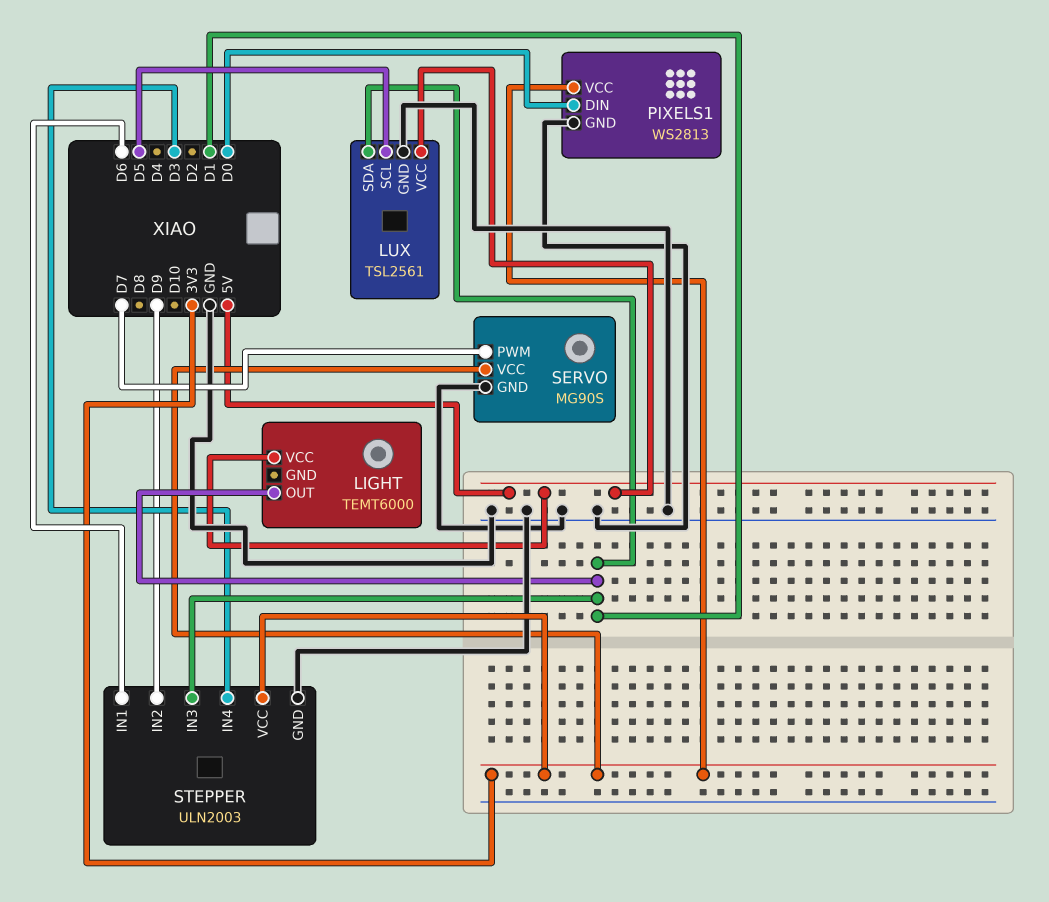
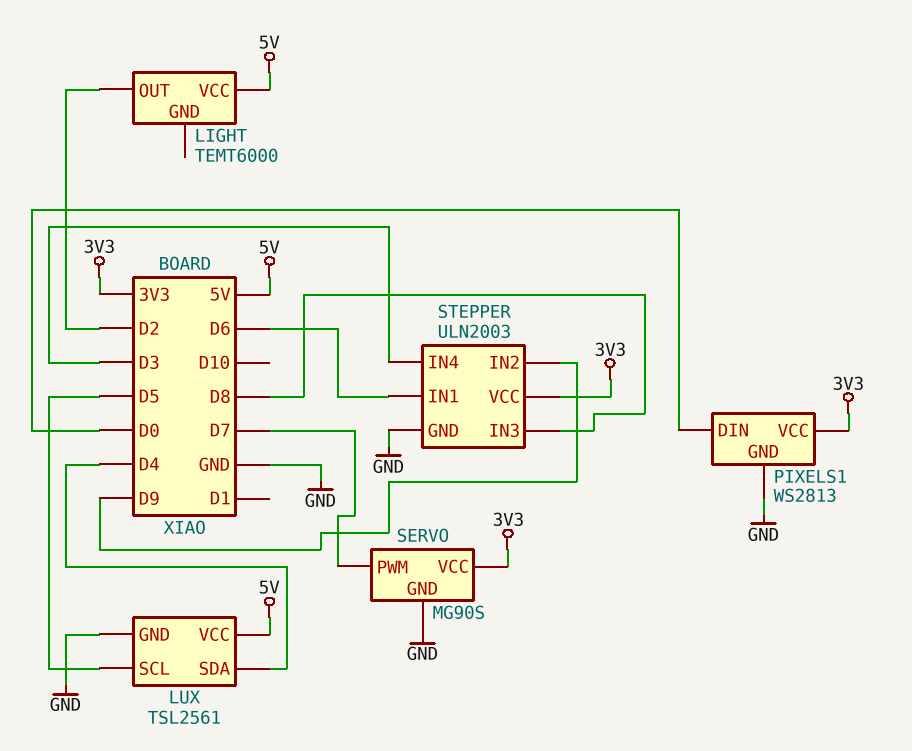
LIGHT pin OUT: D1 -> D2
LUX pin SDA: D1 -> D4
STEPPER pin IN3: D1 -> D8

